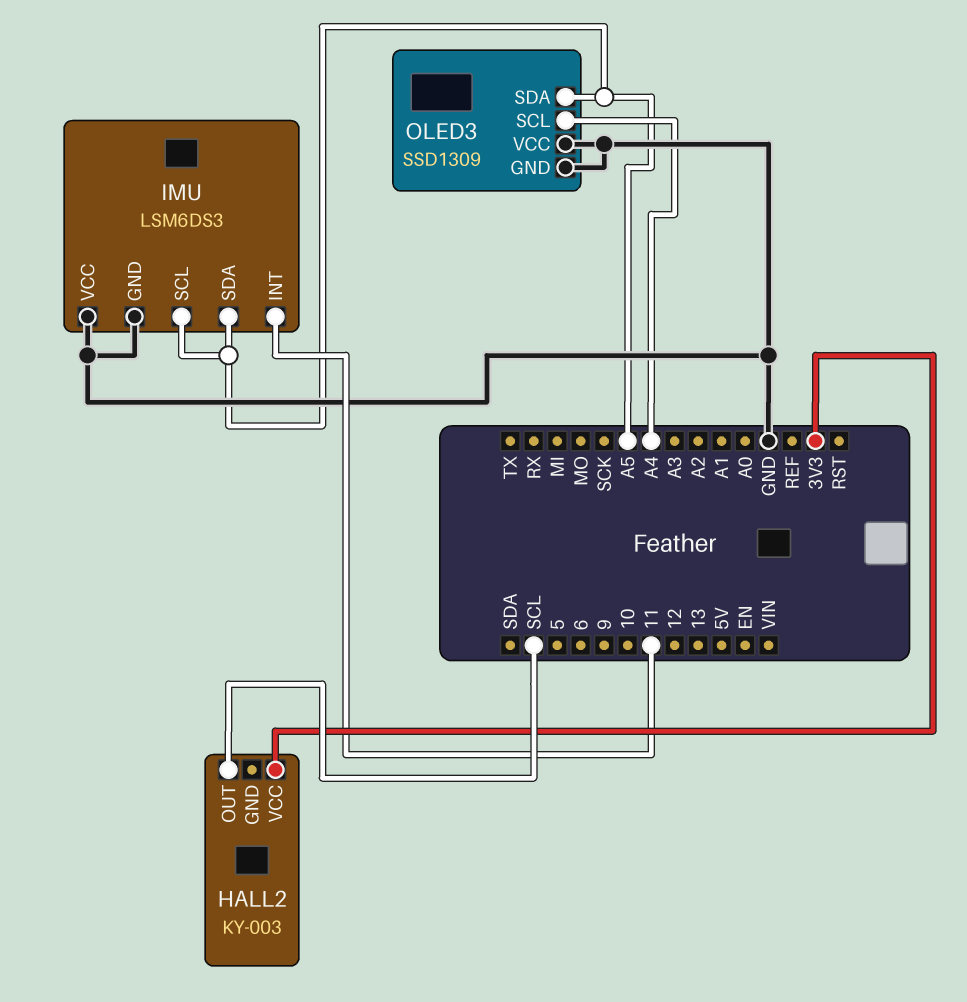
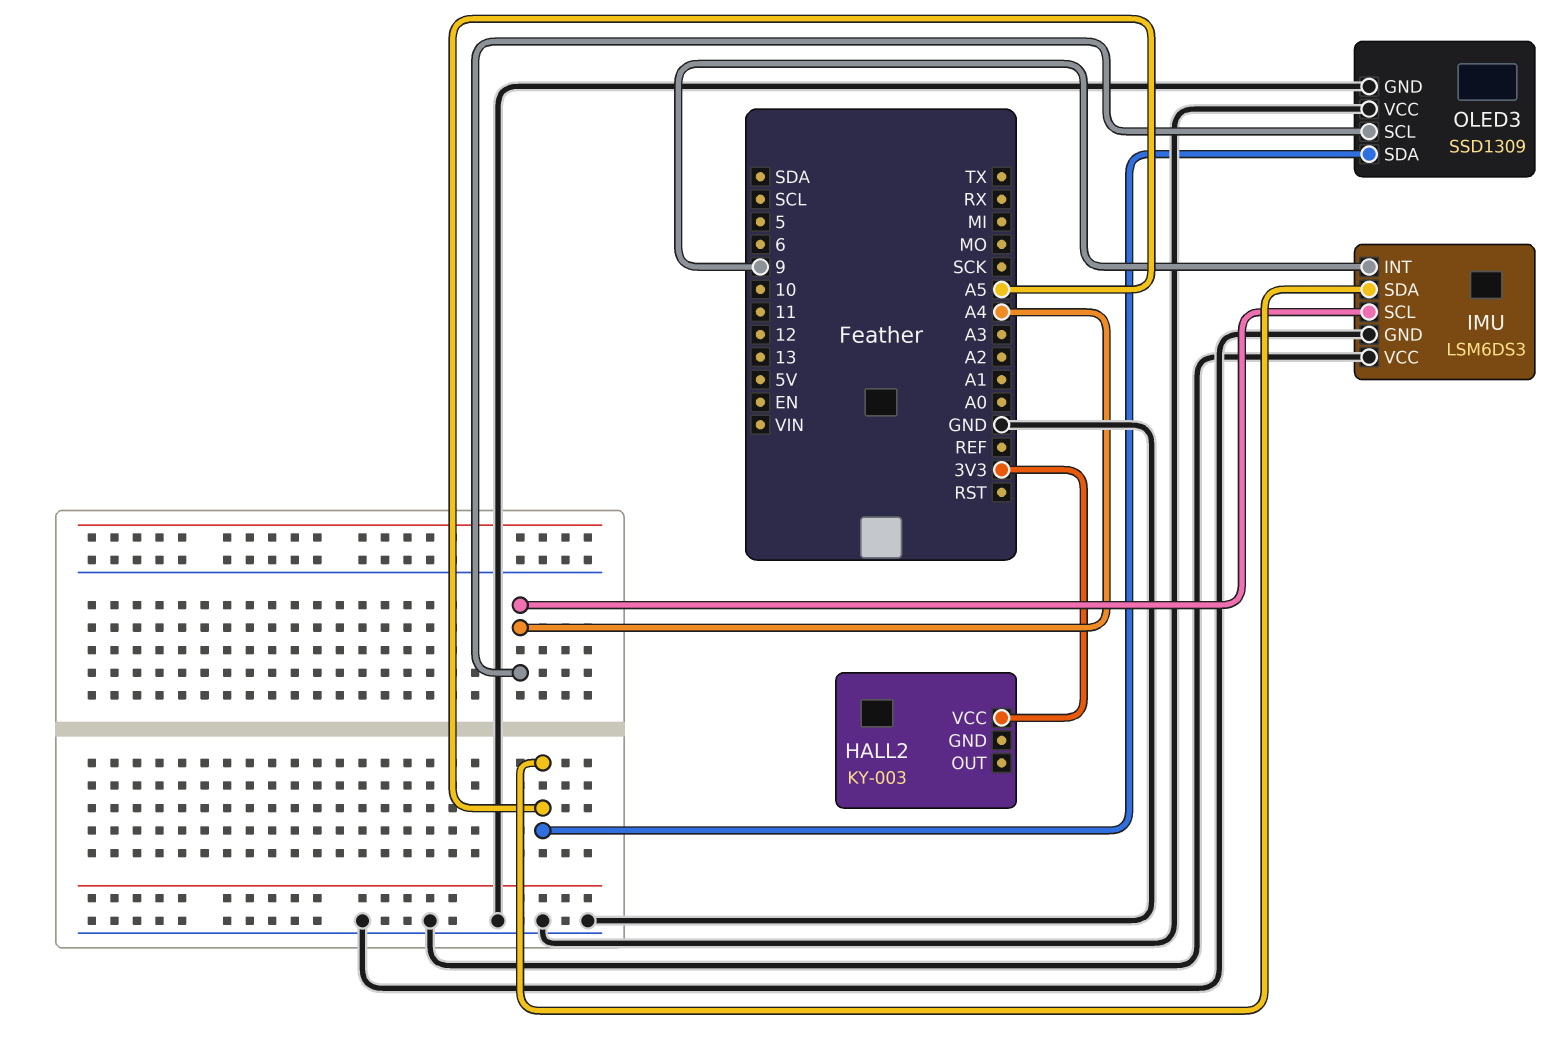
HALL2 pin OUT: SCL -> none
IMU pin INT: 11 -> 9
IMU pin SCL: A5 -> A4

